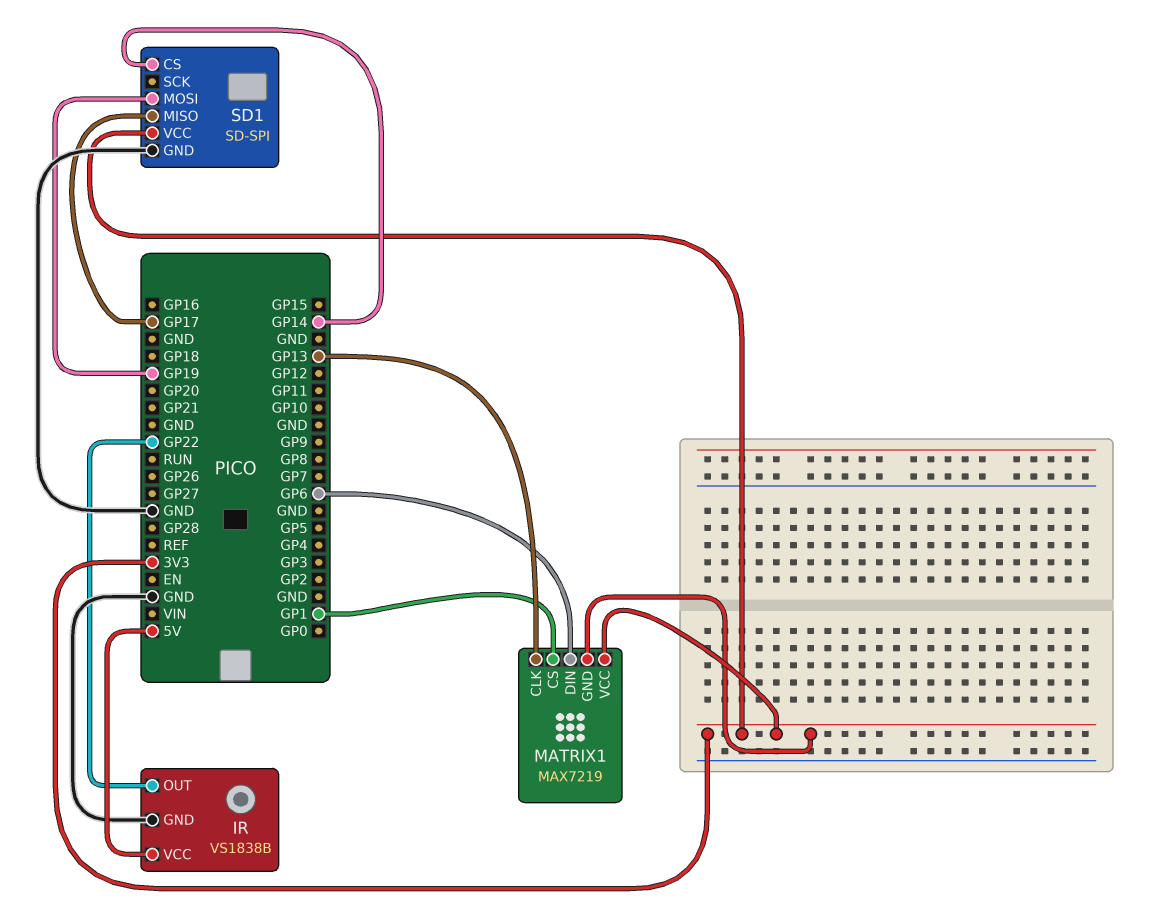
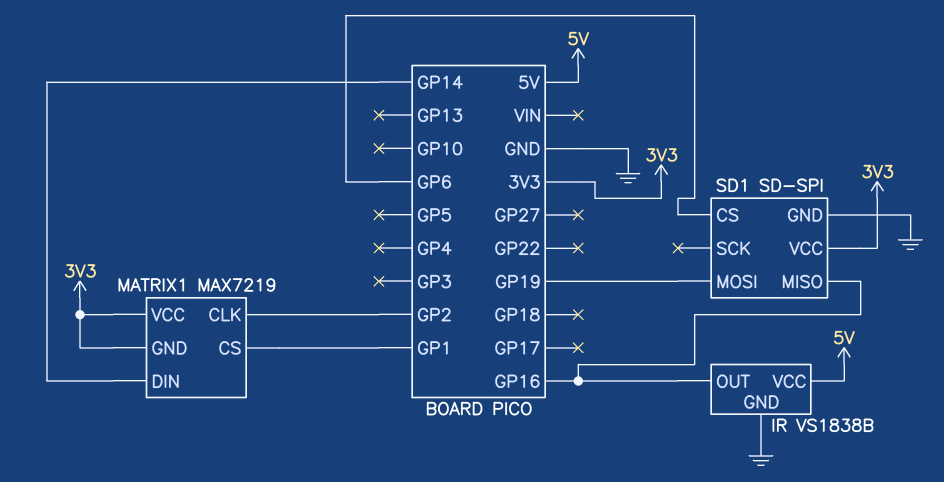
IR pin OUT: GP22 -> GP16
MATRIX1 pin CLK: GP13 -> GP2
MATRIX1 pin DIN: GP6 -> GP14
SD1 pin CS: GP14 -> GP6
SD1 pin MISO: GP17 -> GP16

